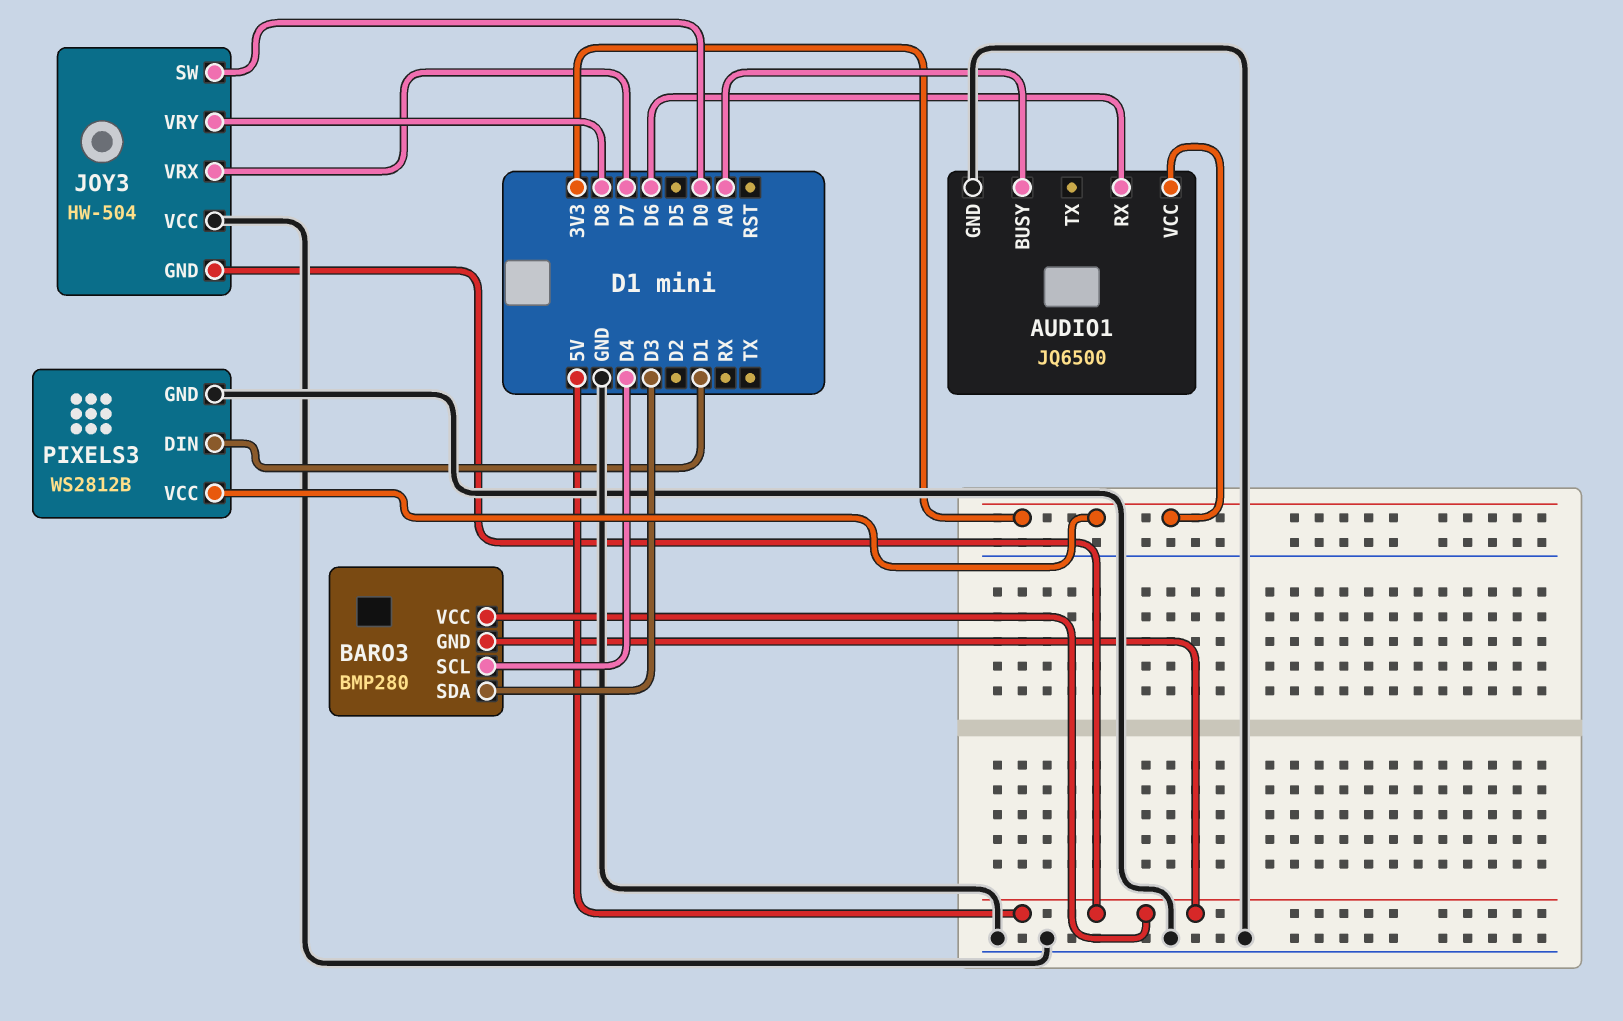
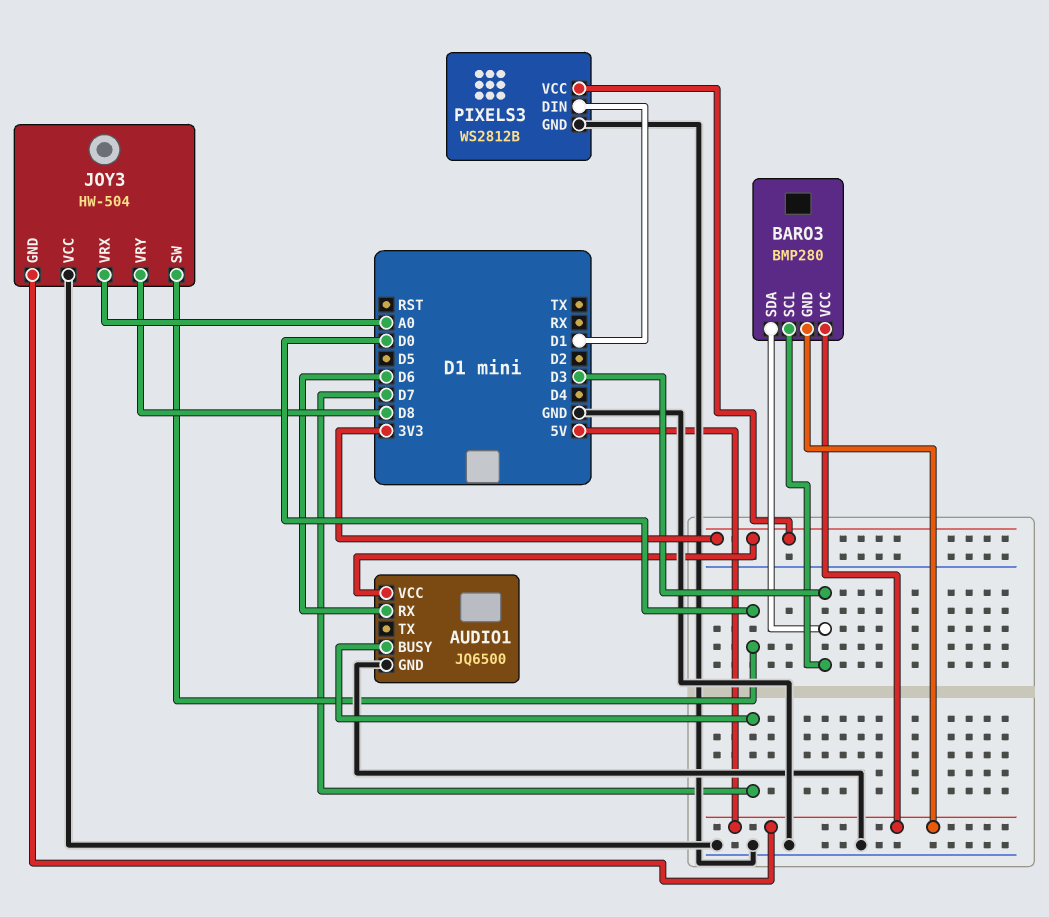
AUDIO1 pin BUSY: A0 -> D7
BARO3 pin SCL: D4 -> D3
JOY3 pin VRX: D7 -> A0

